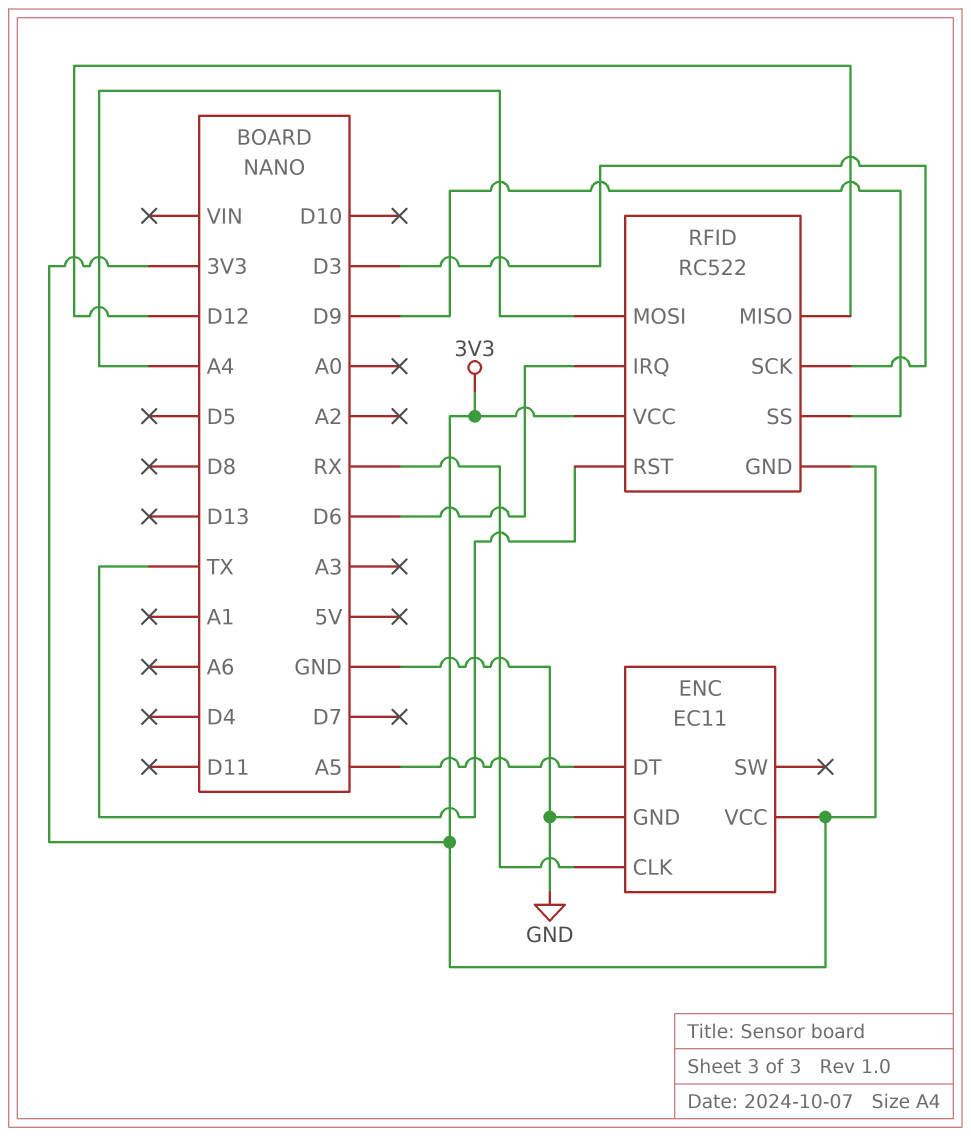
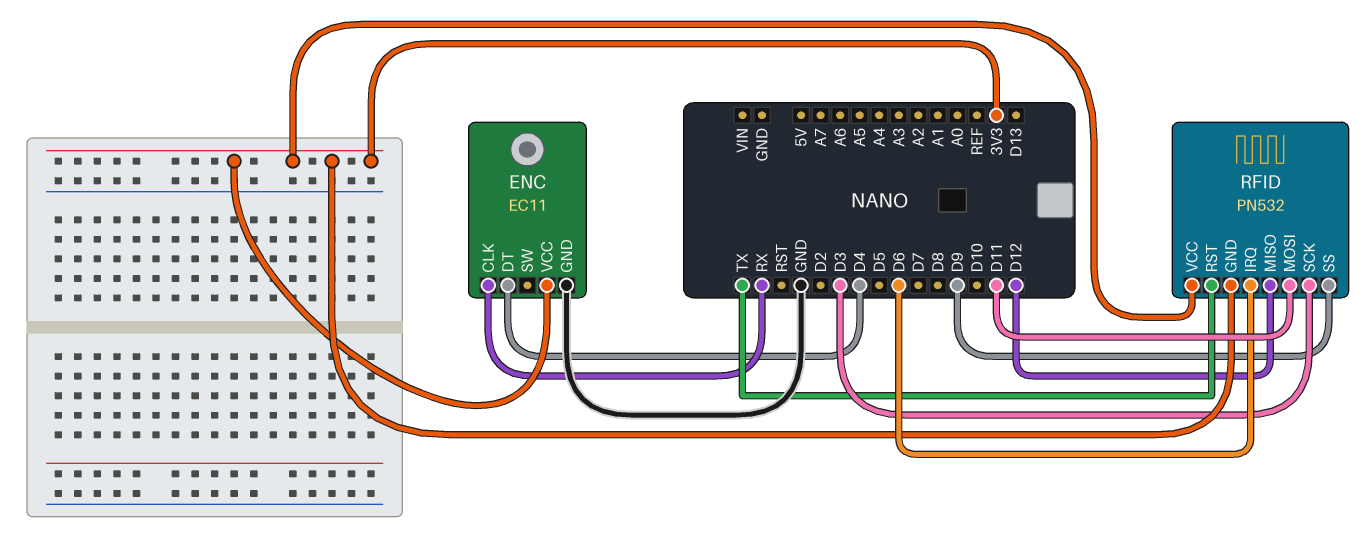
ENC pin DT: A5 -> D4
RFID: RC522 -> PN532
RFID pin MOSI: A4 -> D11

